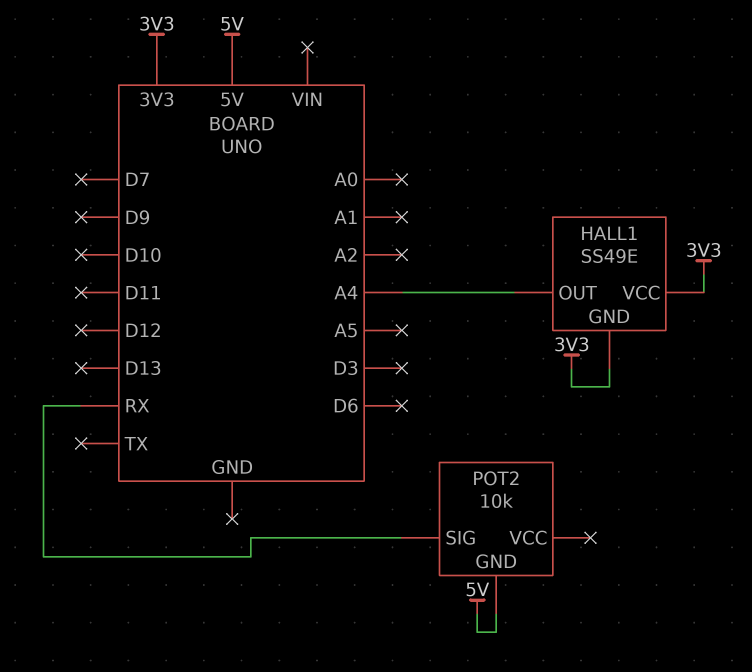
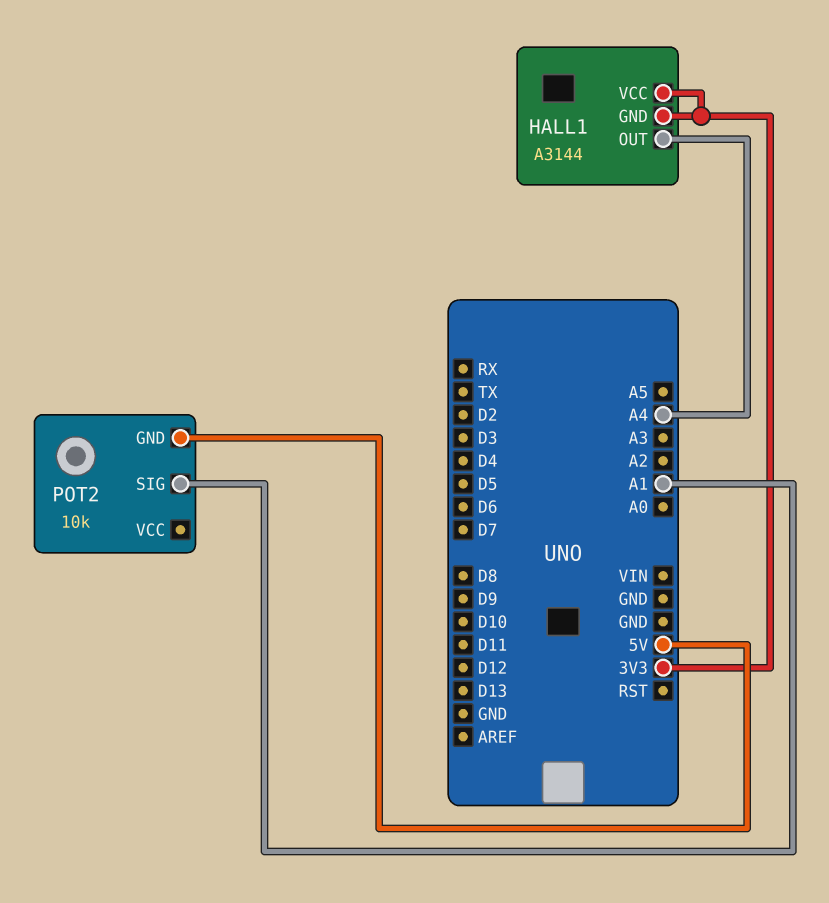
HALL1: SS49E -> A3144
POT2 pin SIG: RX -> A1

